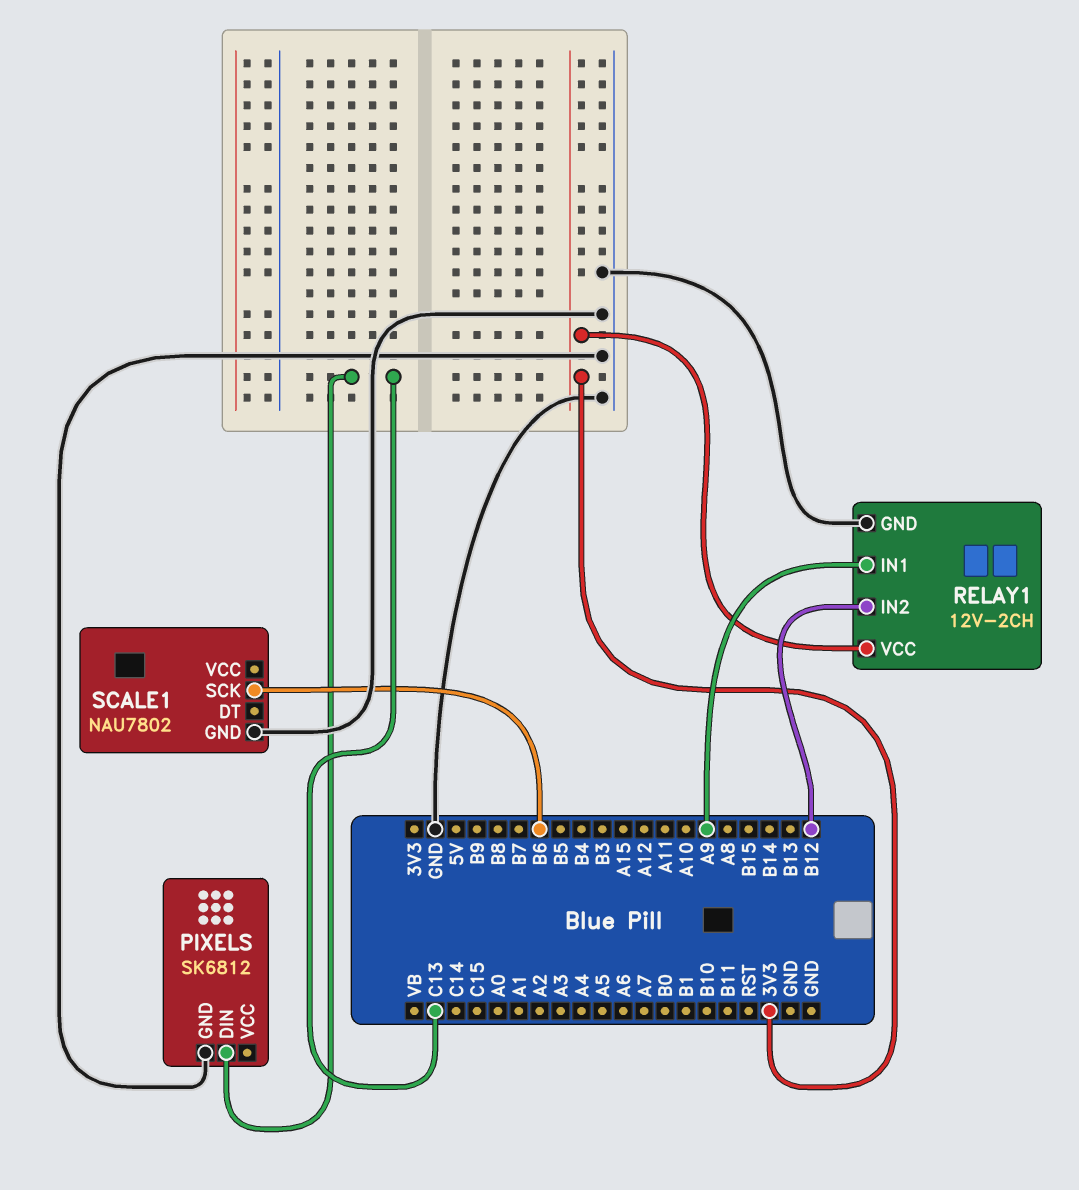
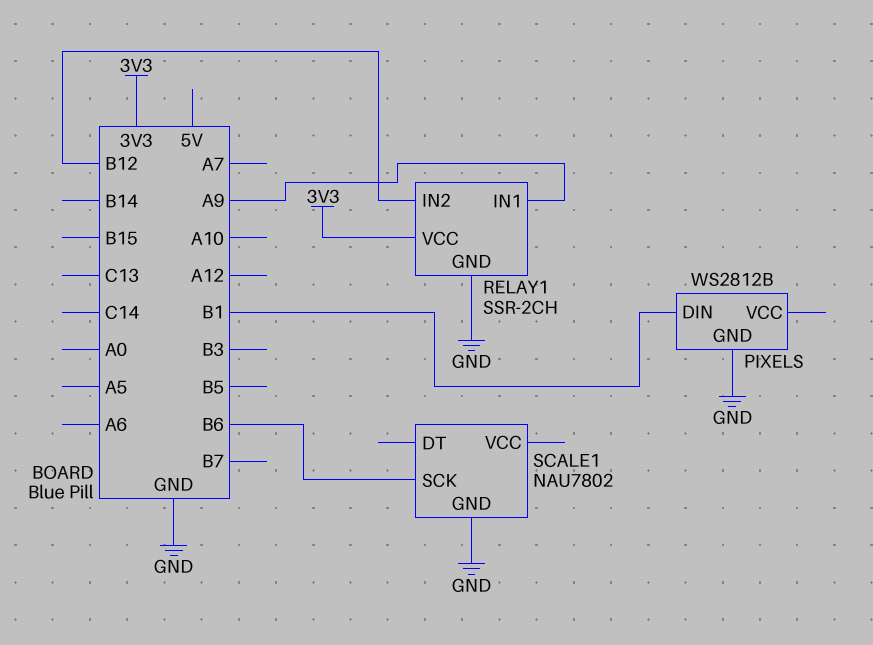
PIXELS: SK6812 -> WS2812B
PIXELS pin DIN: C13 -> B1
RELAY1: 12V-2CH -> SSR-2CH

